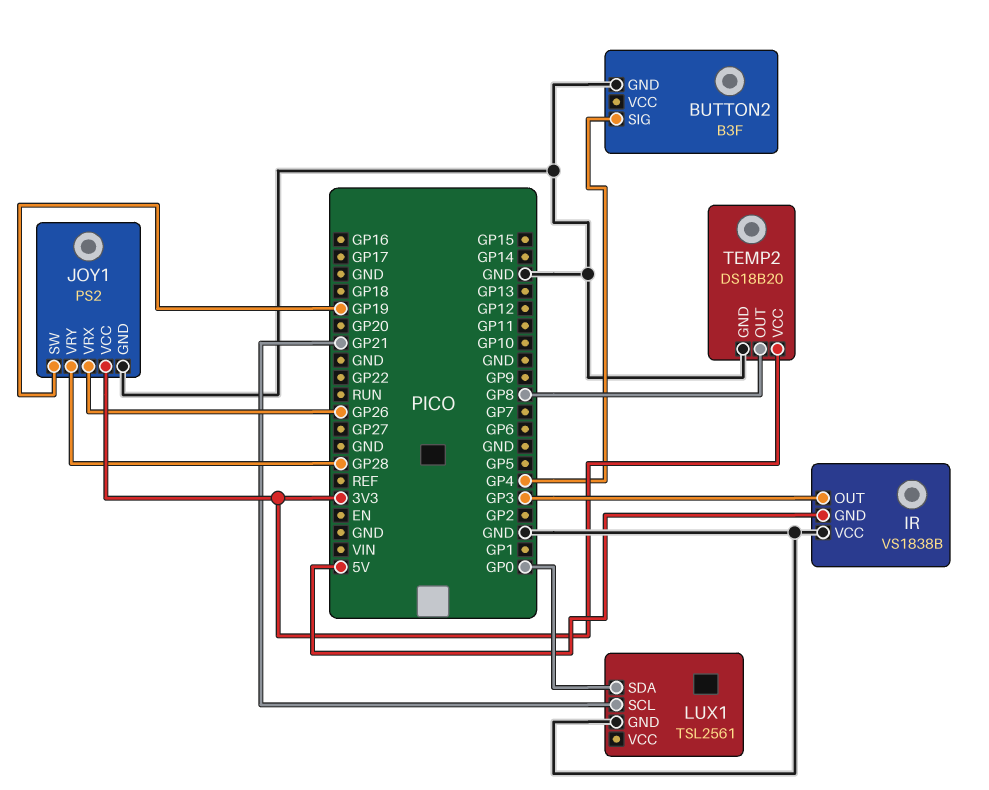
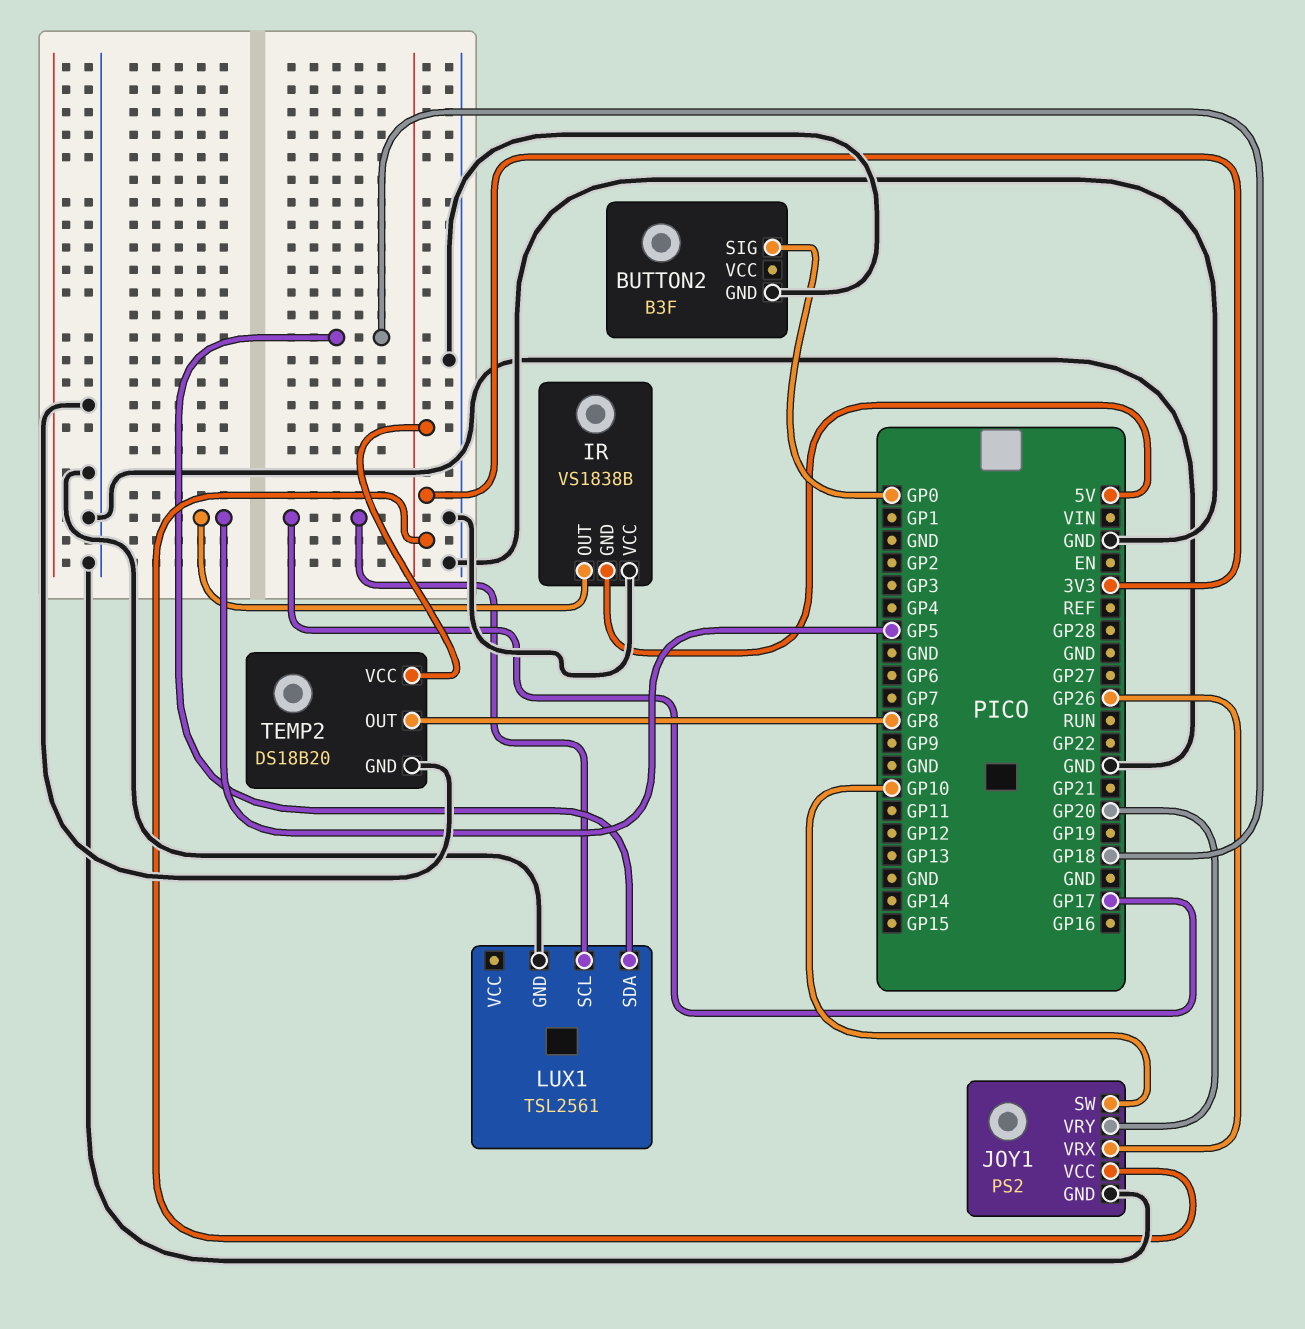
BUTTON2 pin SIG: GP4 -> GP0
IR pin OUT: GP3 -> GP5
JOY1 pin SW: GP19 -> GP10
JOY1 pin VRY: GP28 -> GP20
LUX1 pin SCL: GP21 -> GP17
LUX1 pin SDA: GP0 -> GP18

